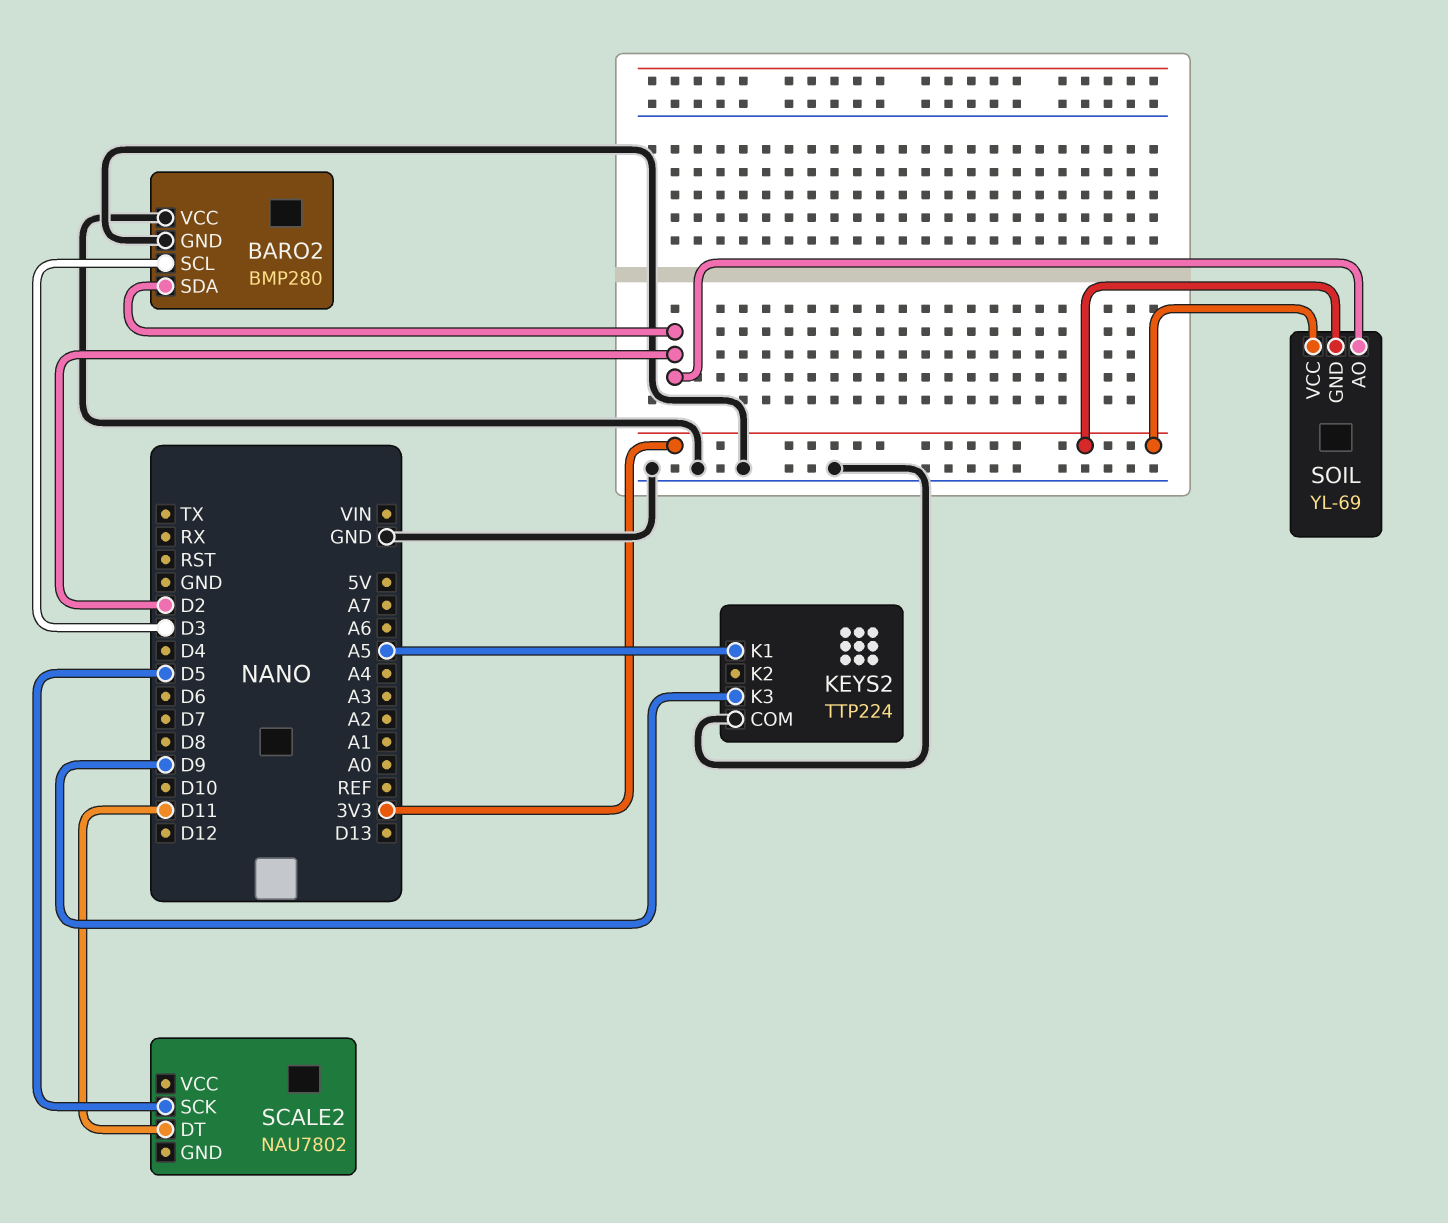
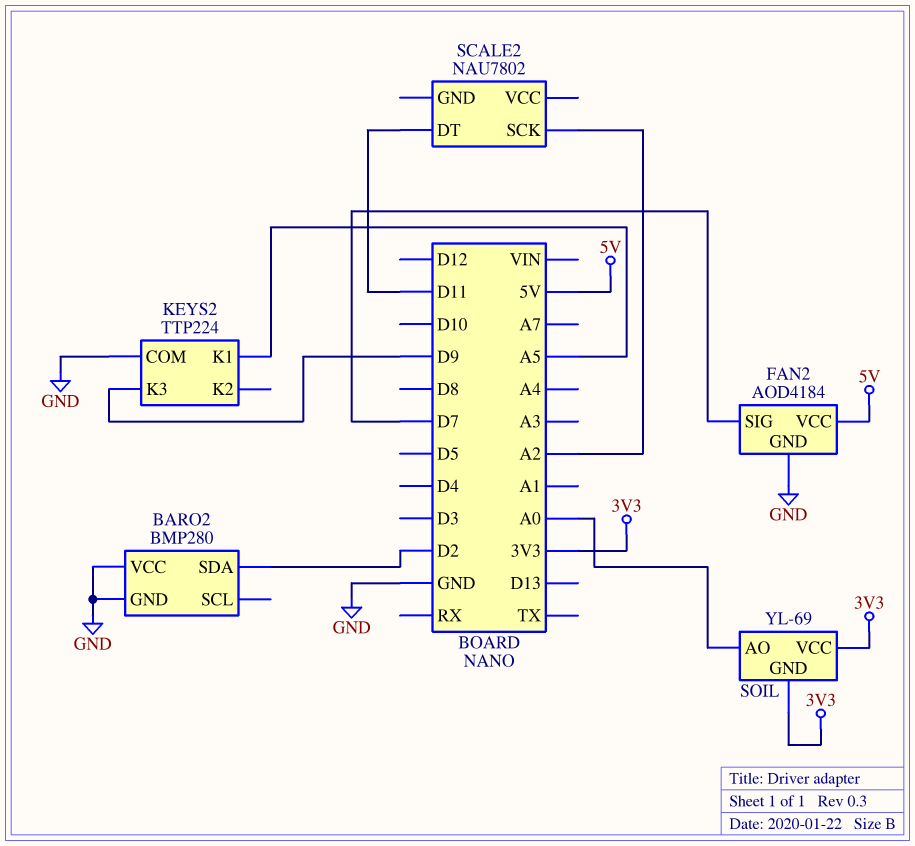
BARO2 pin SCL: D3 -> none
FAN2: none -> AOD4184
FAN2 pin GND: none -> GND
FAN2 pin SIG: none -> D7
FAN2 pin VCC: none -> 5V
SCALE2 pin SCK: D5 -> A2
SOIL pin AO: D2 -> A0

